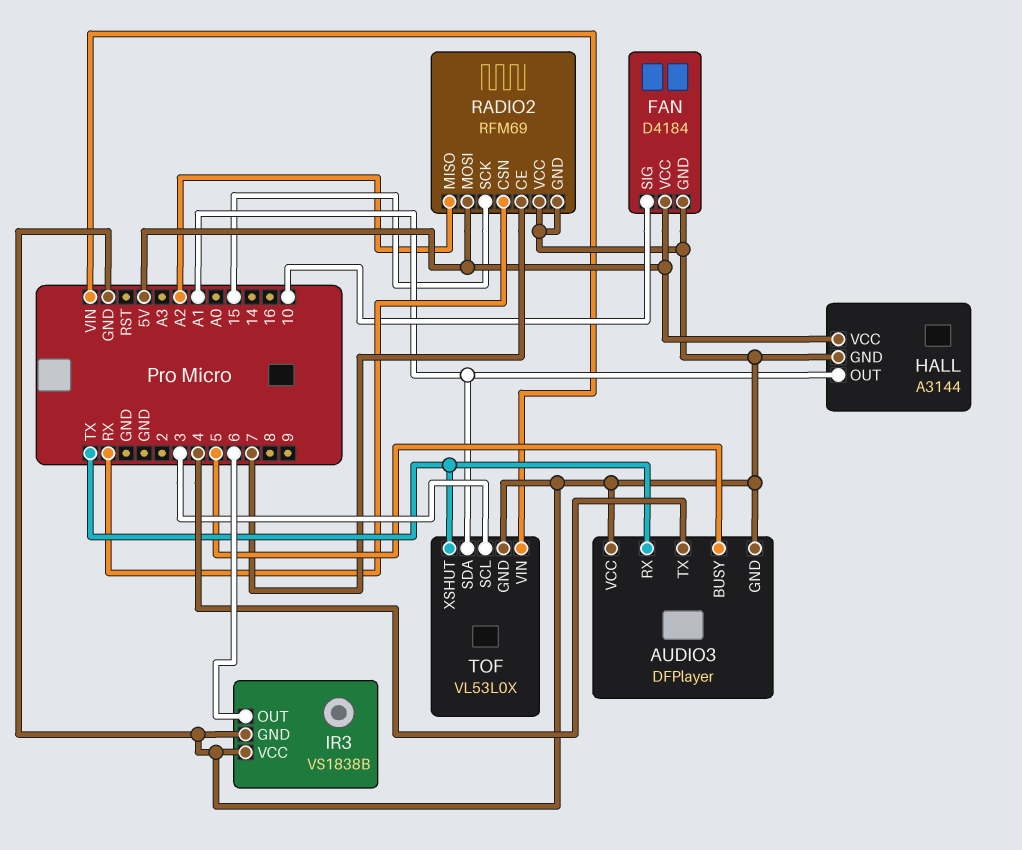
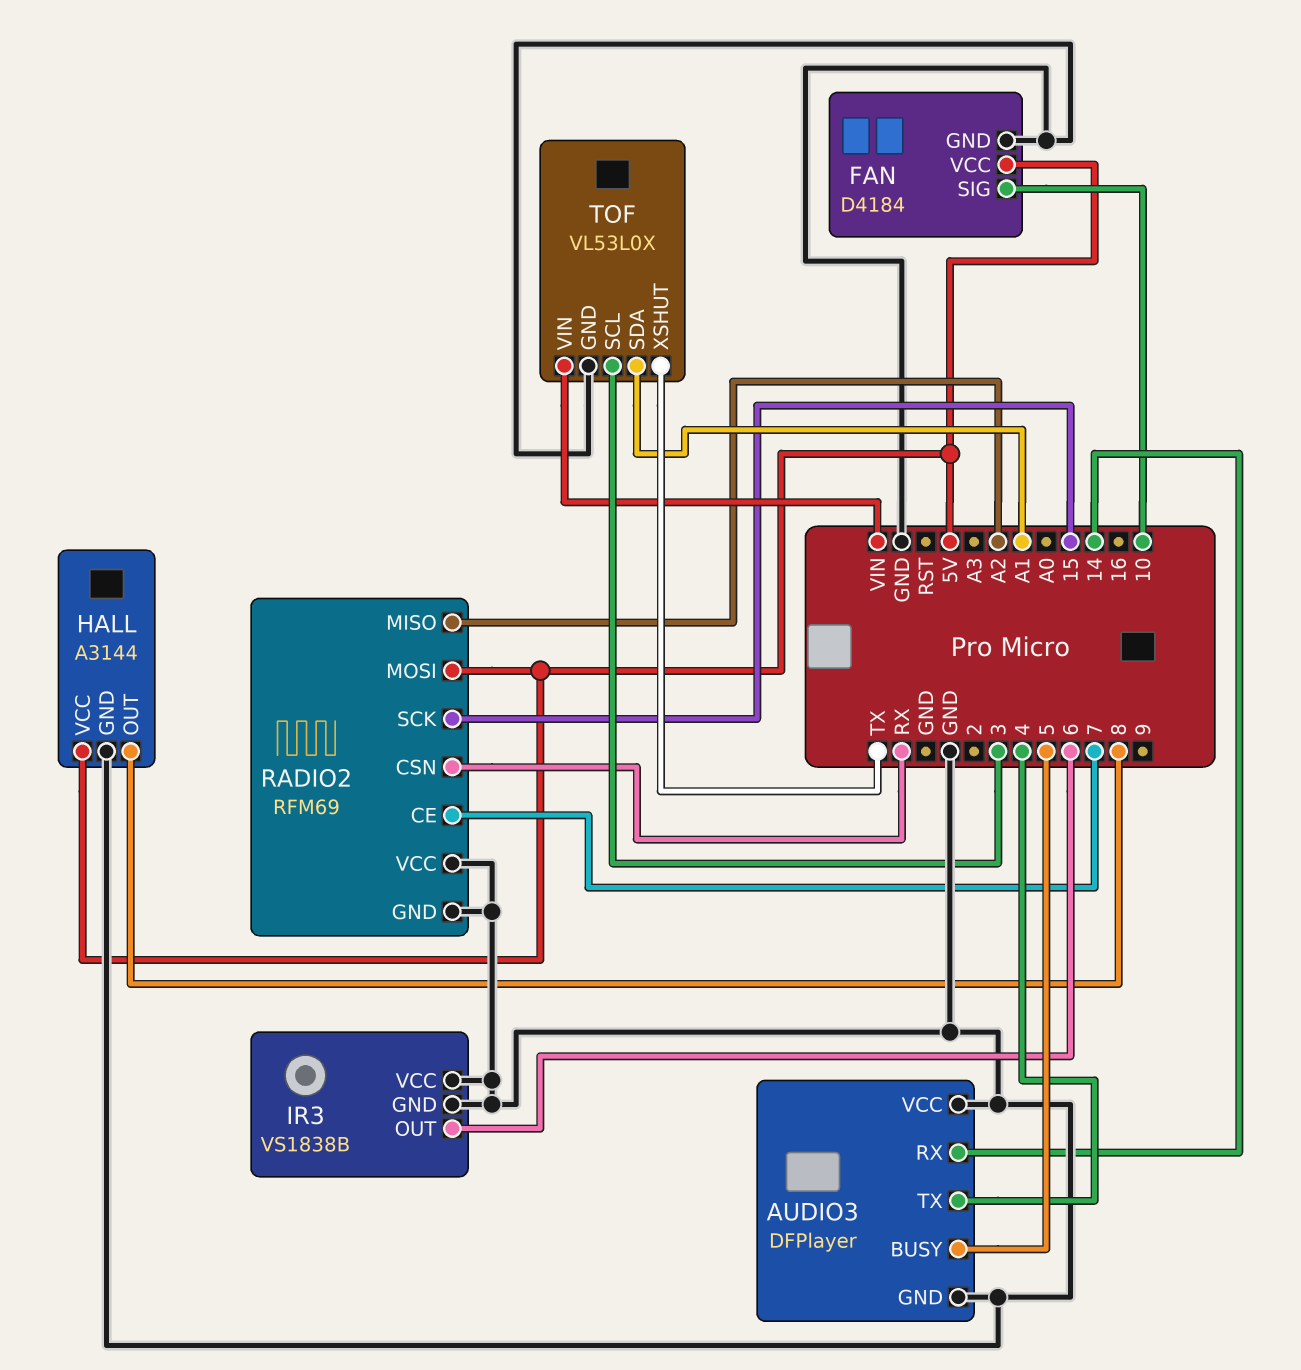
AUDIO3 pin RX: TX -> 14
HALL pin OUT: A1 -> 8

